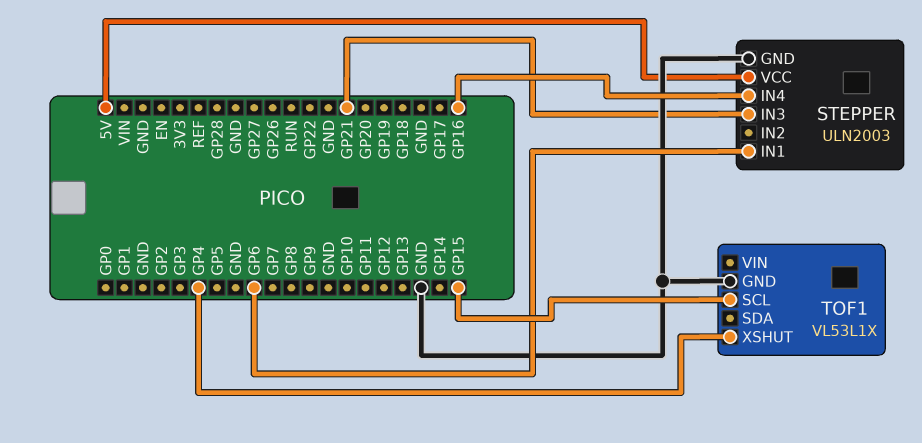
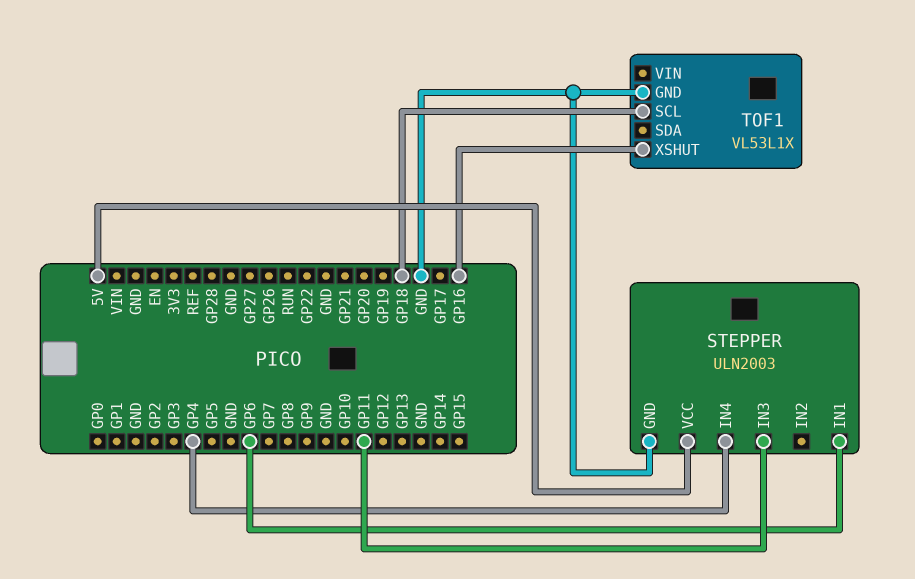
STEPPER pin IN3: GP21 -> GP11
STEPPER pin IN4: GP16 -> GP4
TOF1 pin SCL: GP15 -> GP18
TOF1 pin XSHUT: GP4 -> GP16

